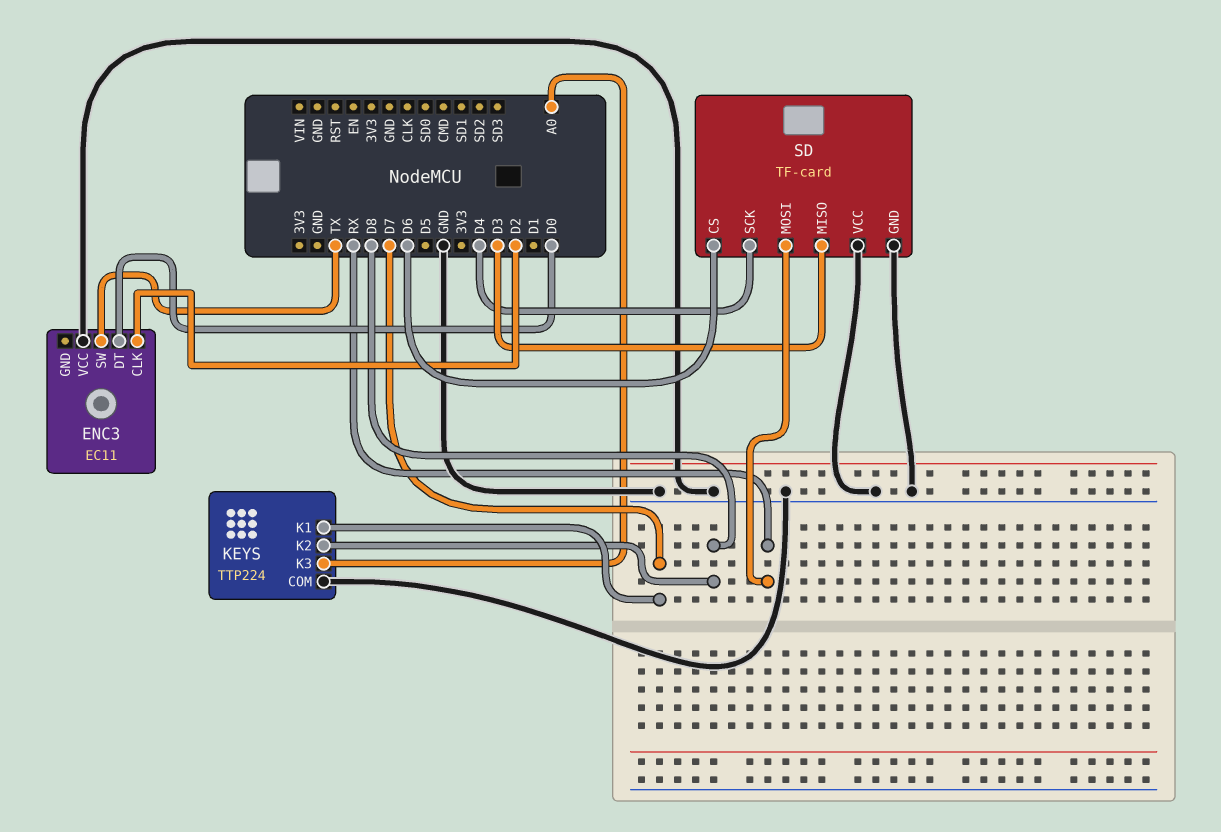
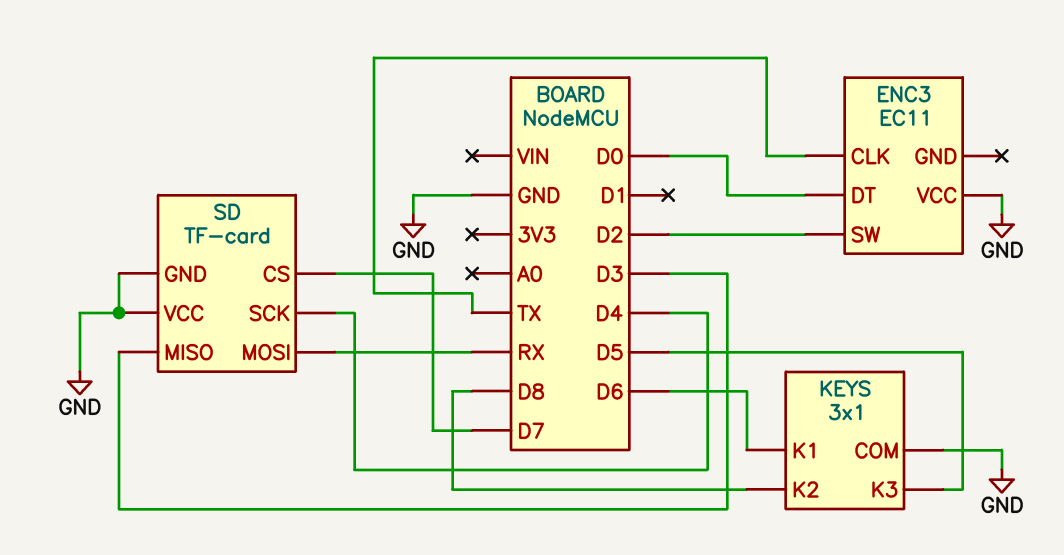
ENC3 pin CLK: D2 -> TX
ENC3 pin SW: TX -> D2
KEYS: TTP224 -> 3x1
KEYS pin K1: D7 -> D6
KEYS pin K3: A0 -> D5
SD pin CS: D6 -> D7

